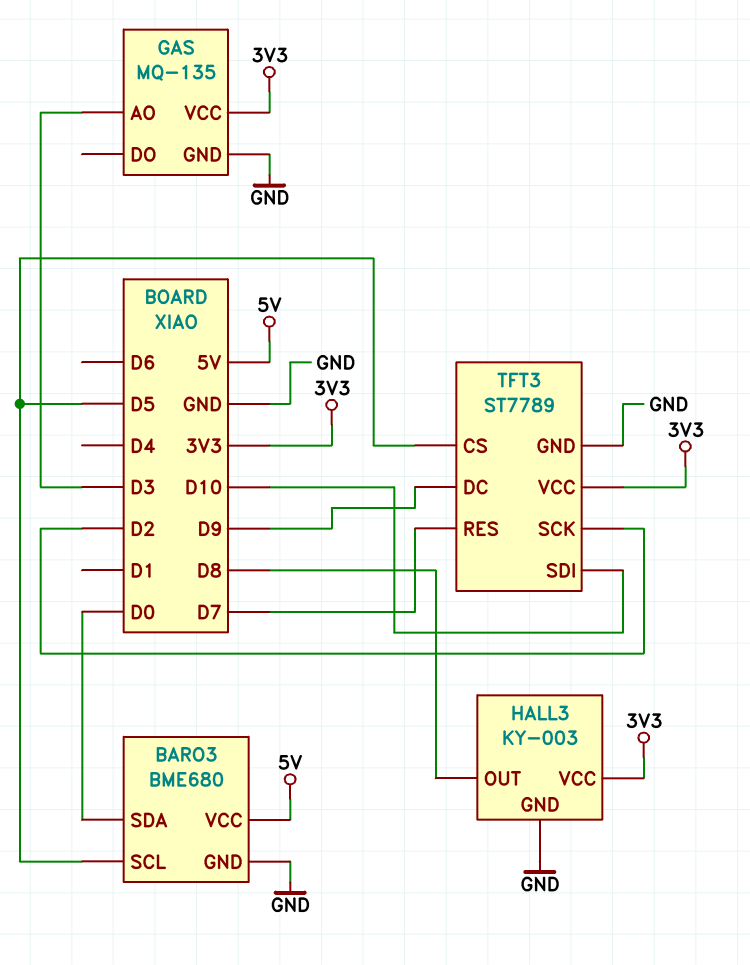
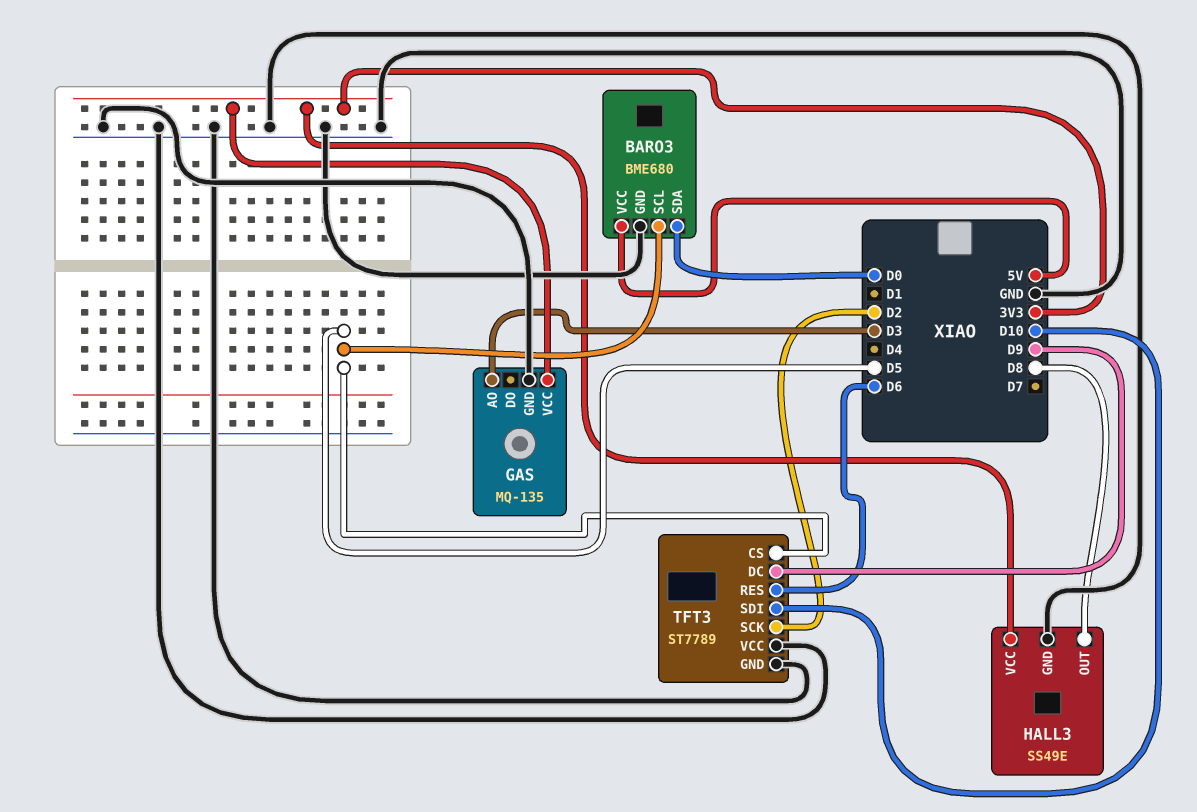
HALL3: KY-003 -> SS49E
TFT3 pin RES: D7 -> D6
TFT3 pin VCC: 3V3 -> GND

